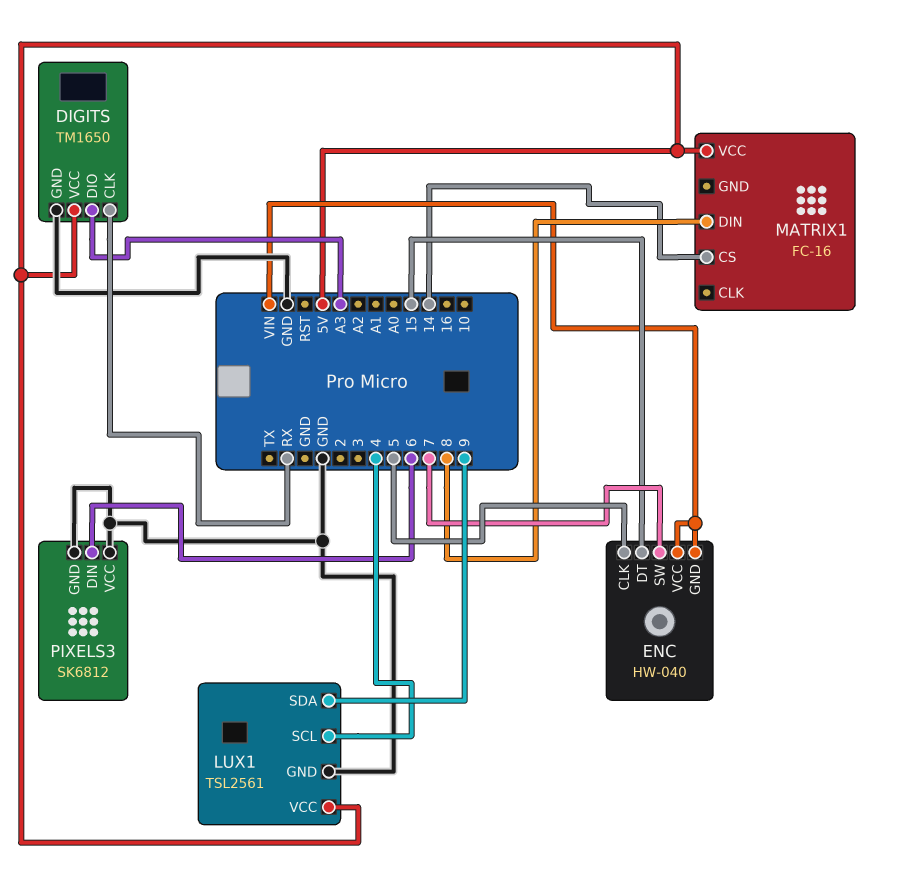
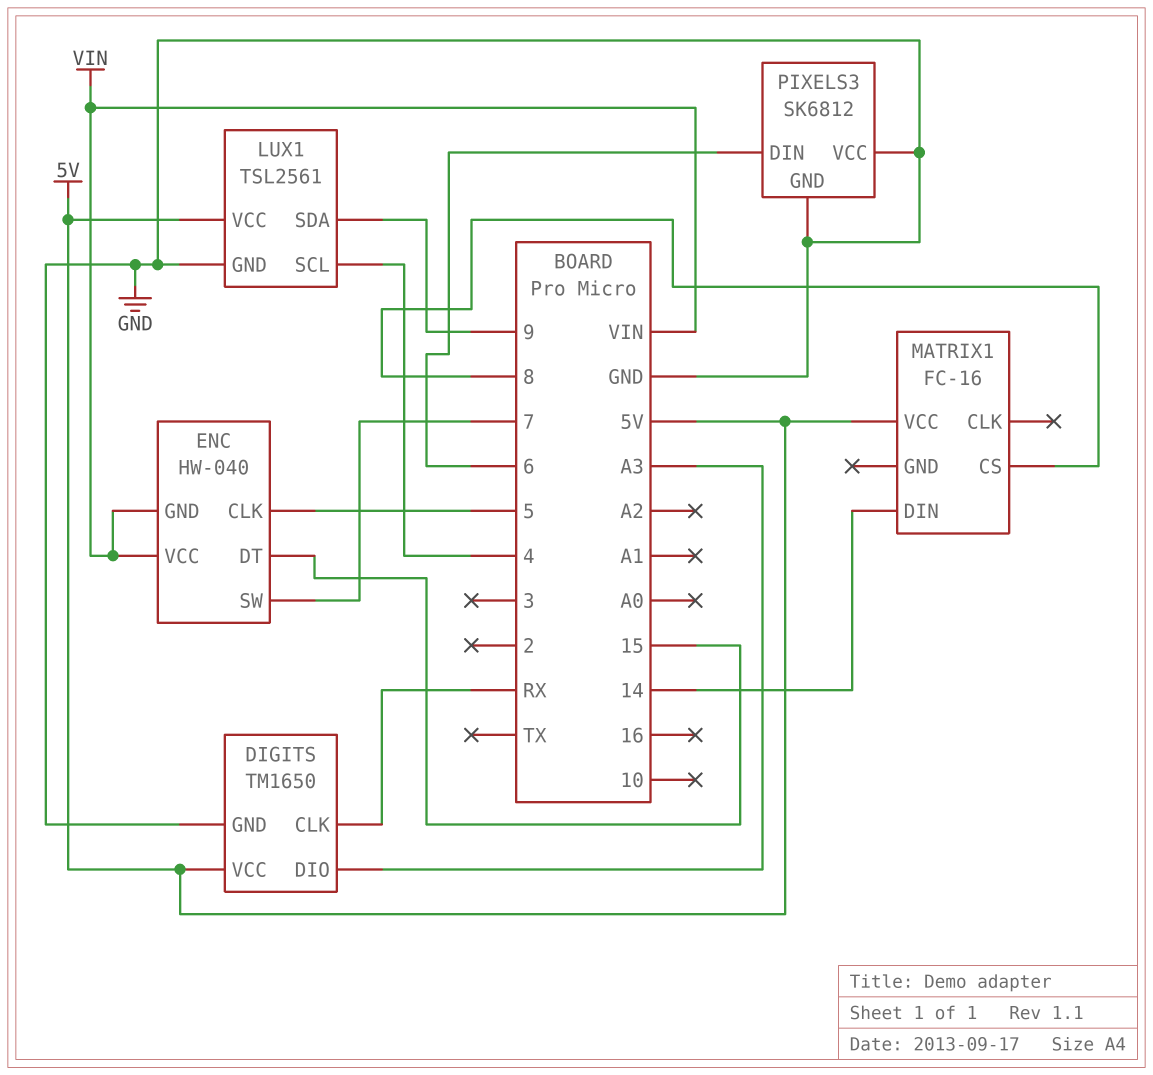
MATRIX1 pin CS: 14 -> 8
MATRIX1 pin DIN: 8 -> 14

